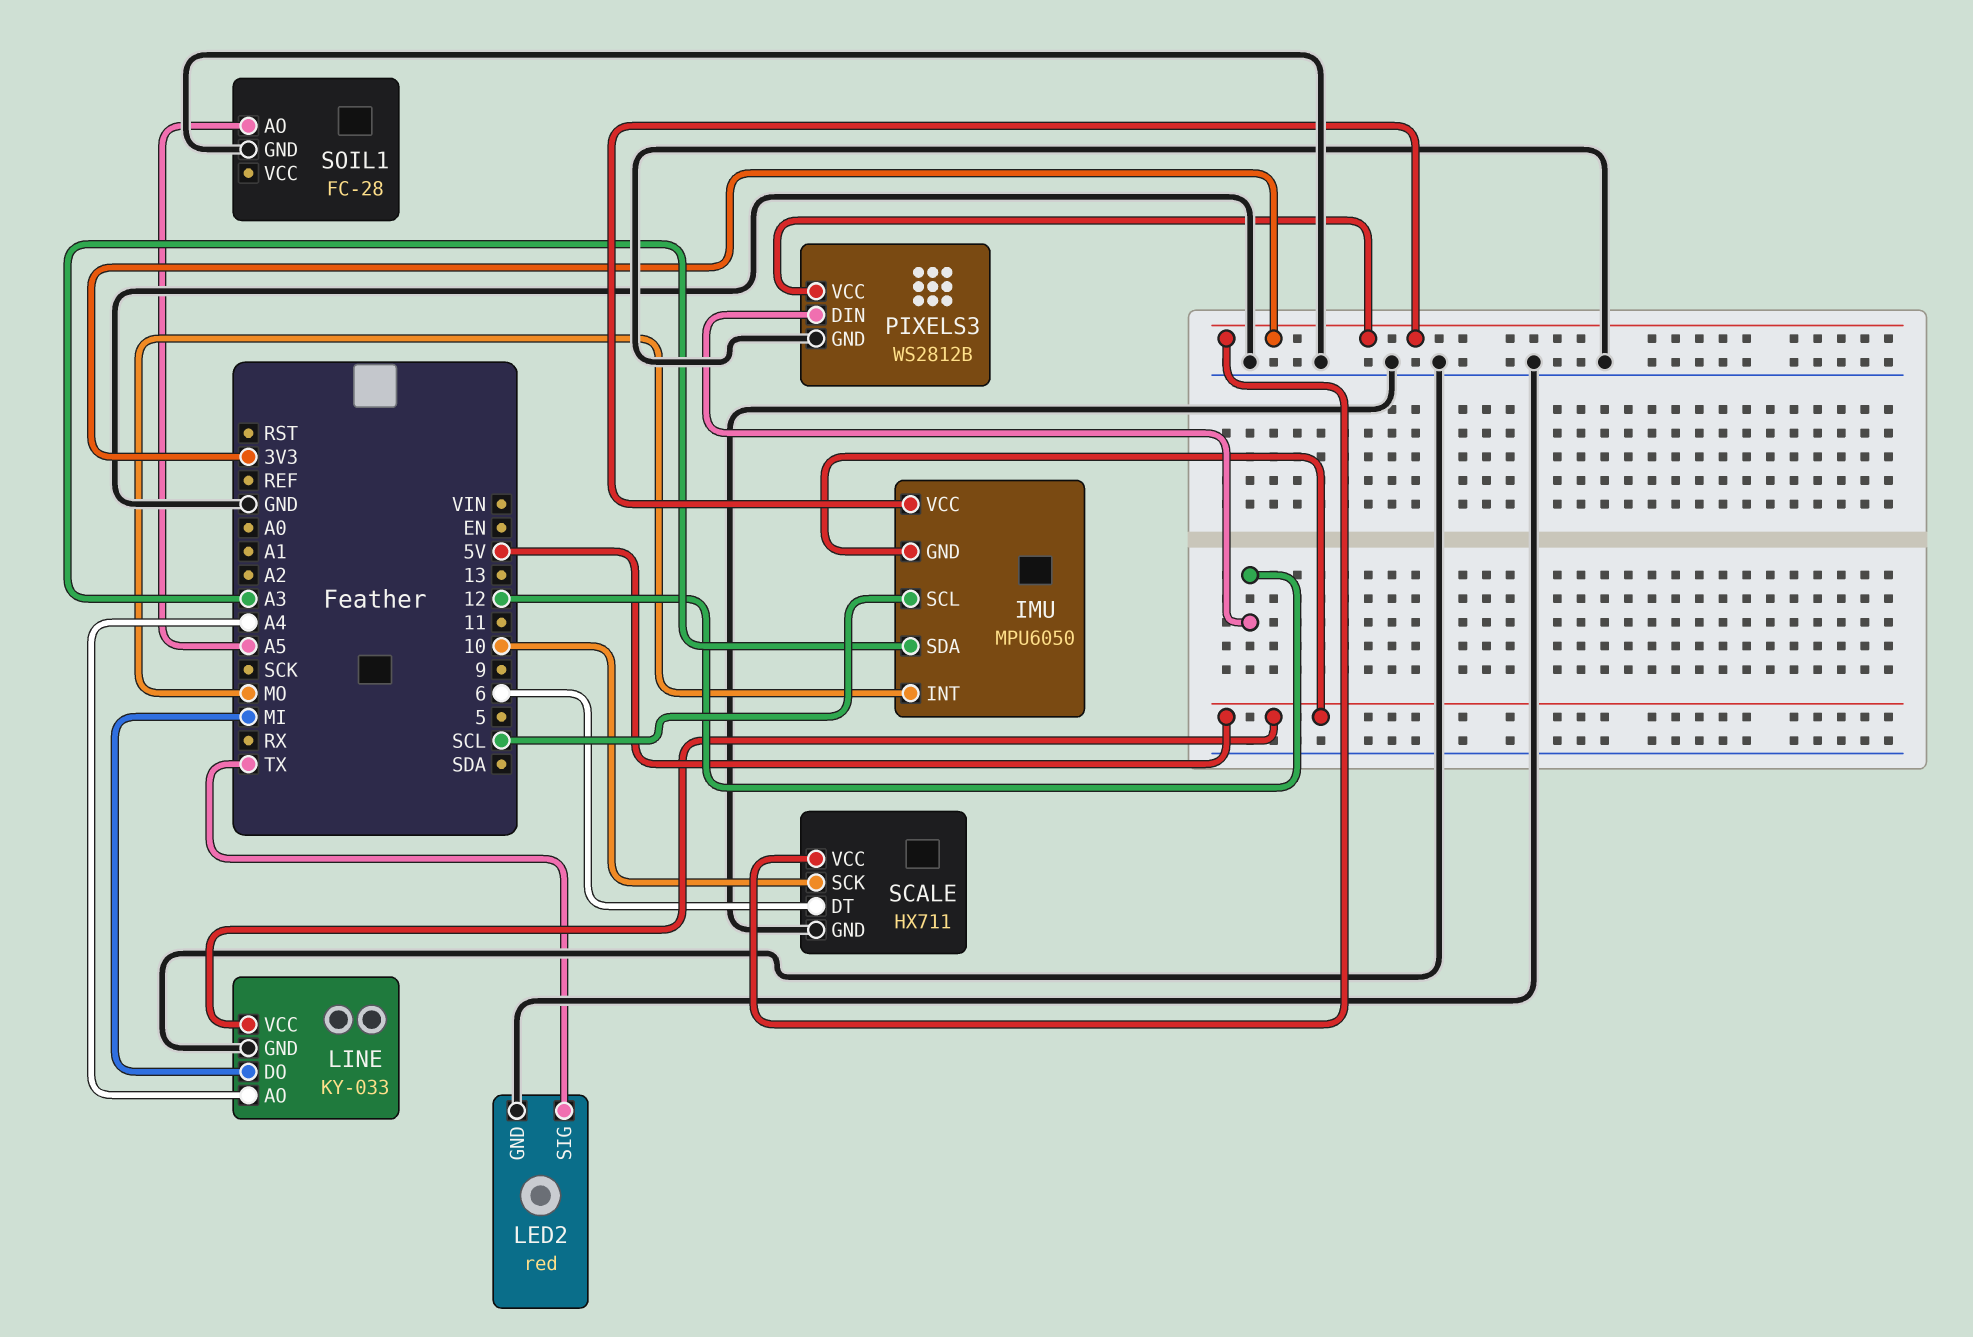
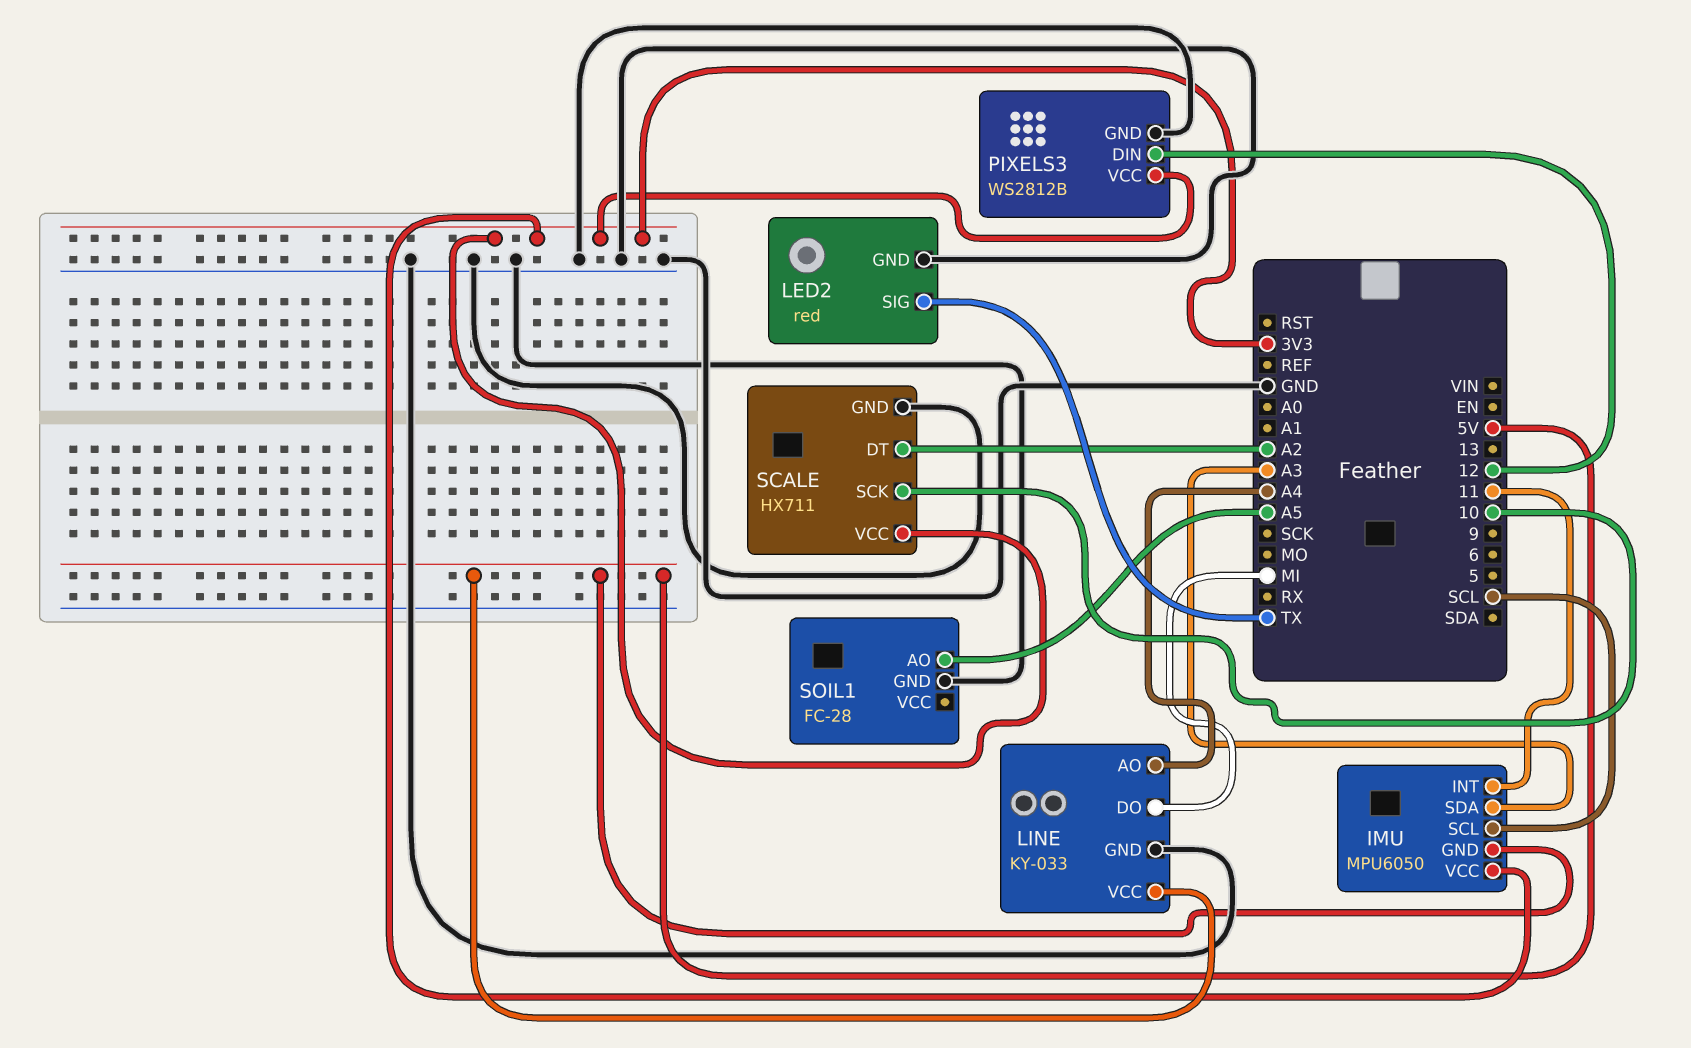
IMU pin INT: MO -> 11
SCALE pin DT: 6 -> A2

